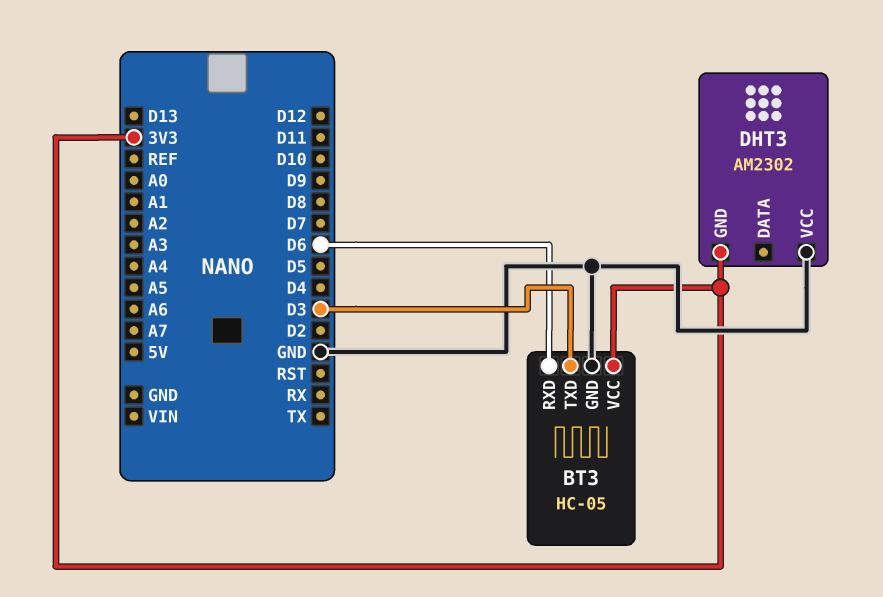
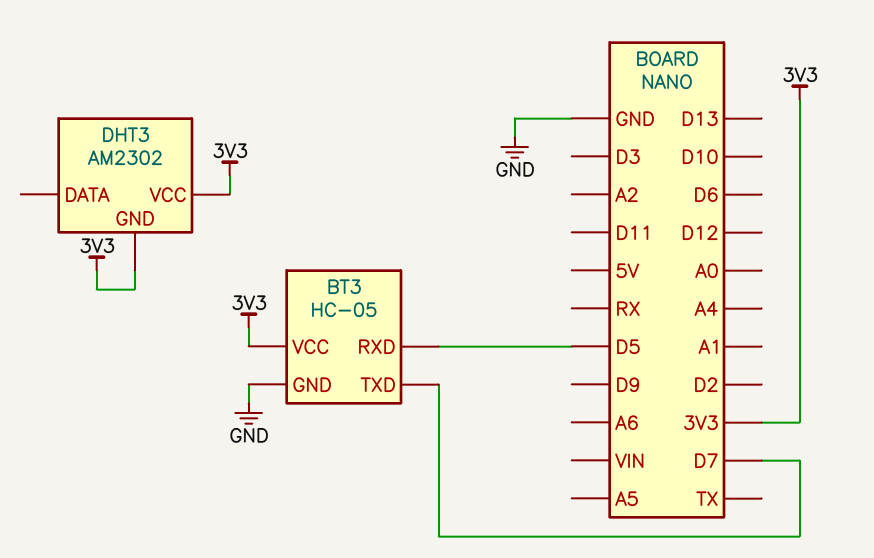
BT3 pin RXD: D6 -> D5
BT3 pin TXD: D3 -> D7
DHT3 pin VCC: GND -> 3V3

